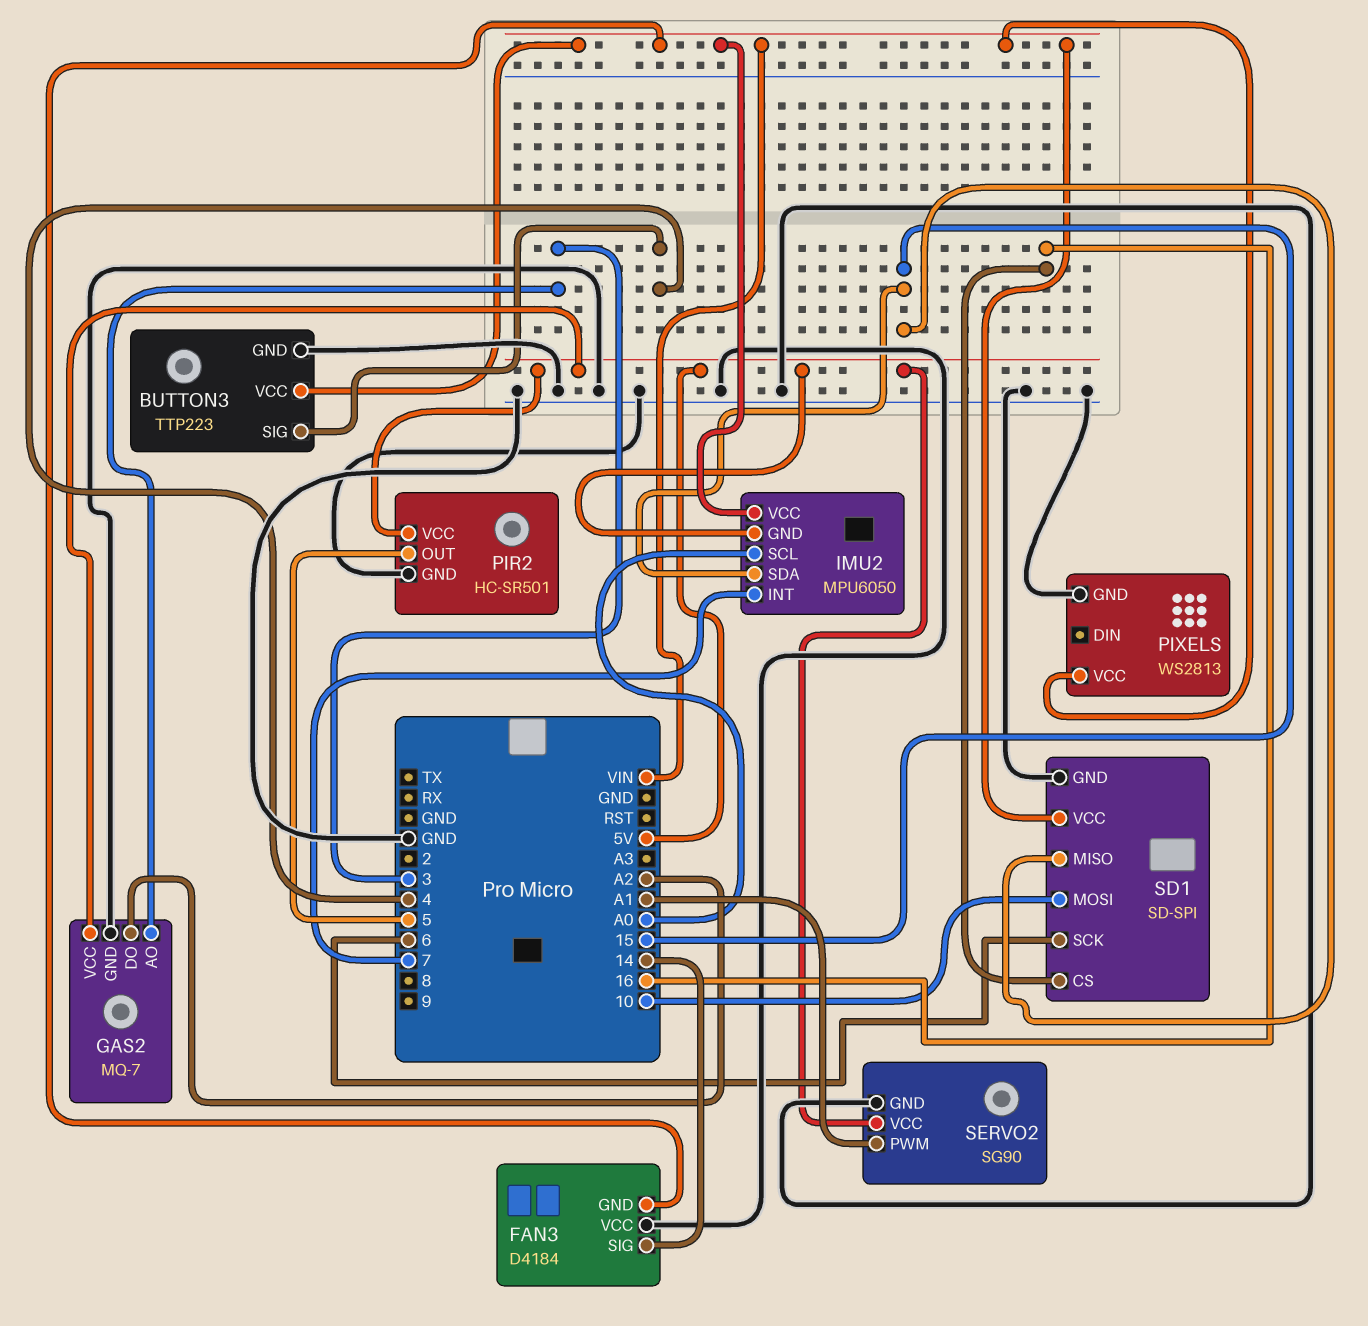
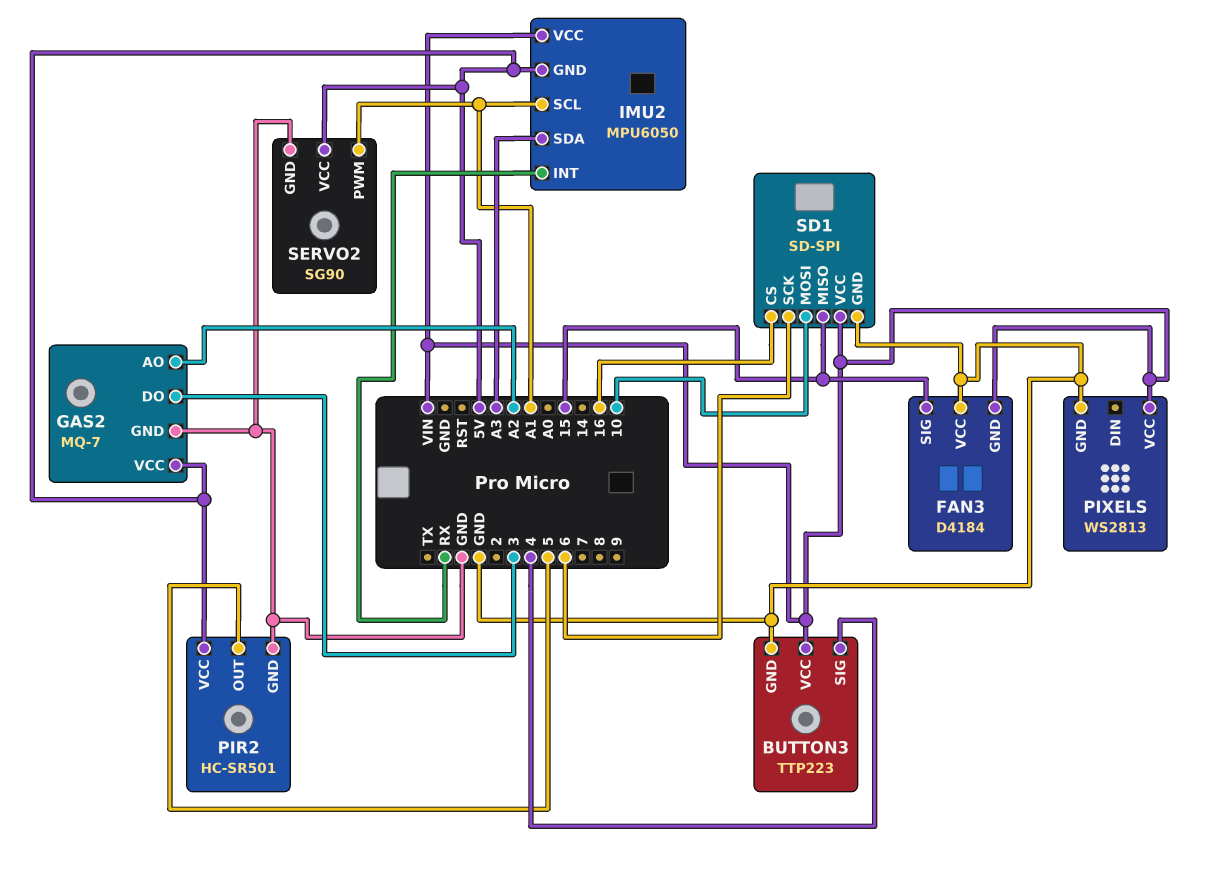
FAN3 pin SIG: 14 -> 15
GAS2 pin AO: 3 -> A2
GAS2 pin DO: A2 -> 3
IMU2 pin INT: 7 -> RX
IMU2 pin SCL: A0 -> A1
IMU2 pin SDA: 15 -> A3

